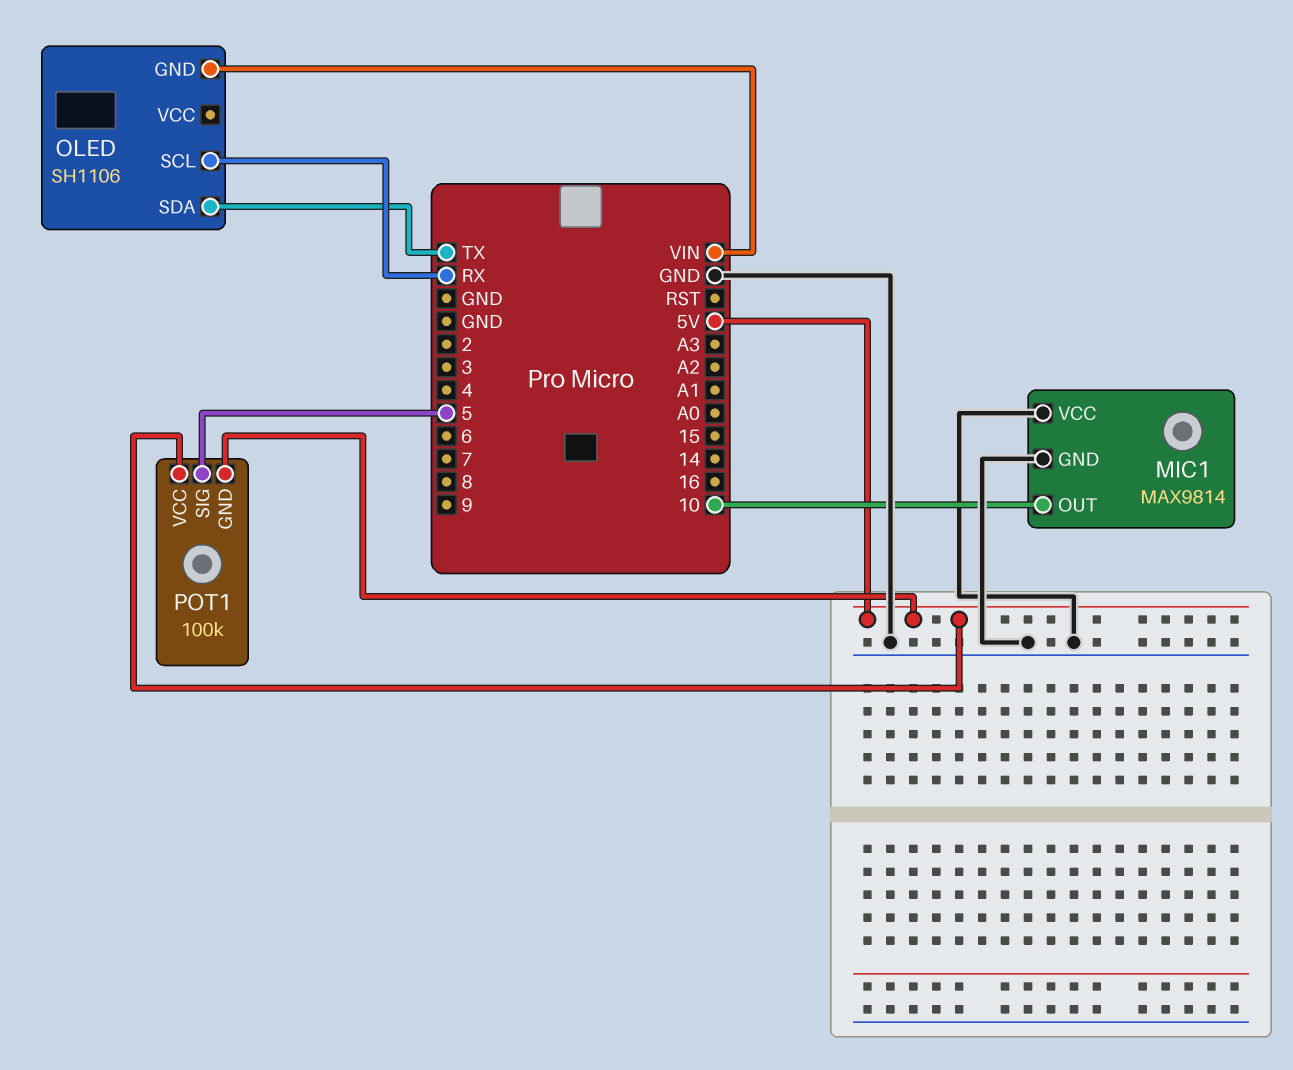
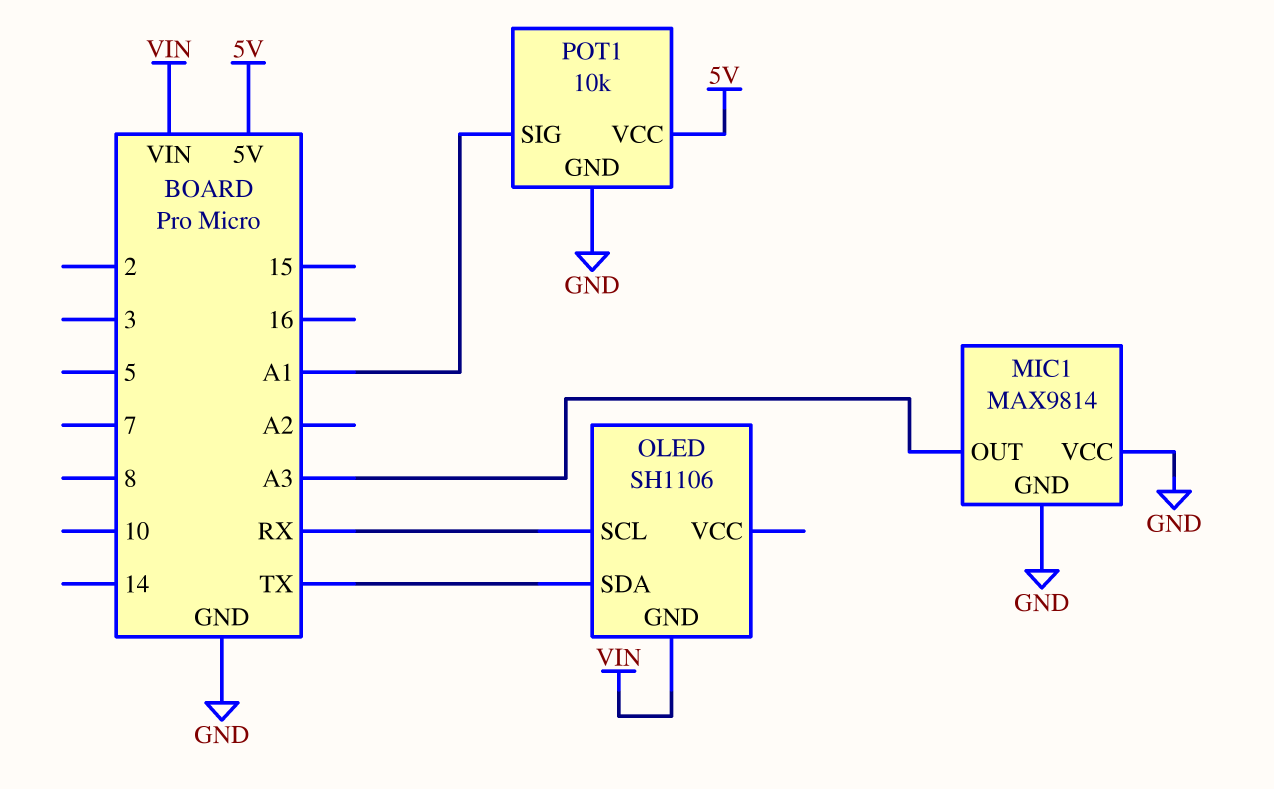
MIC1 pin OUT: 10 -> A3
POT1: 100k -> 10k
POT1 pin GND: 5V -> GND
POT1 pin SIG: 5 -> A1

